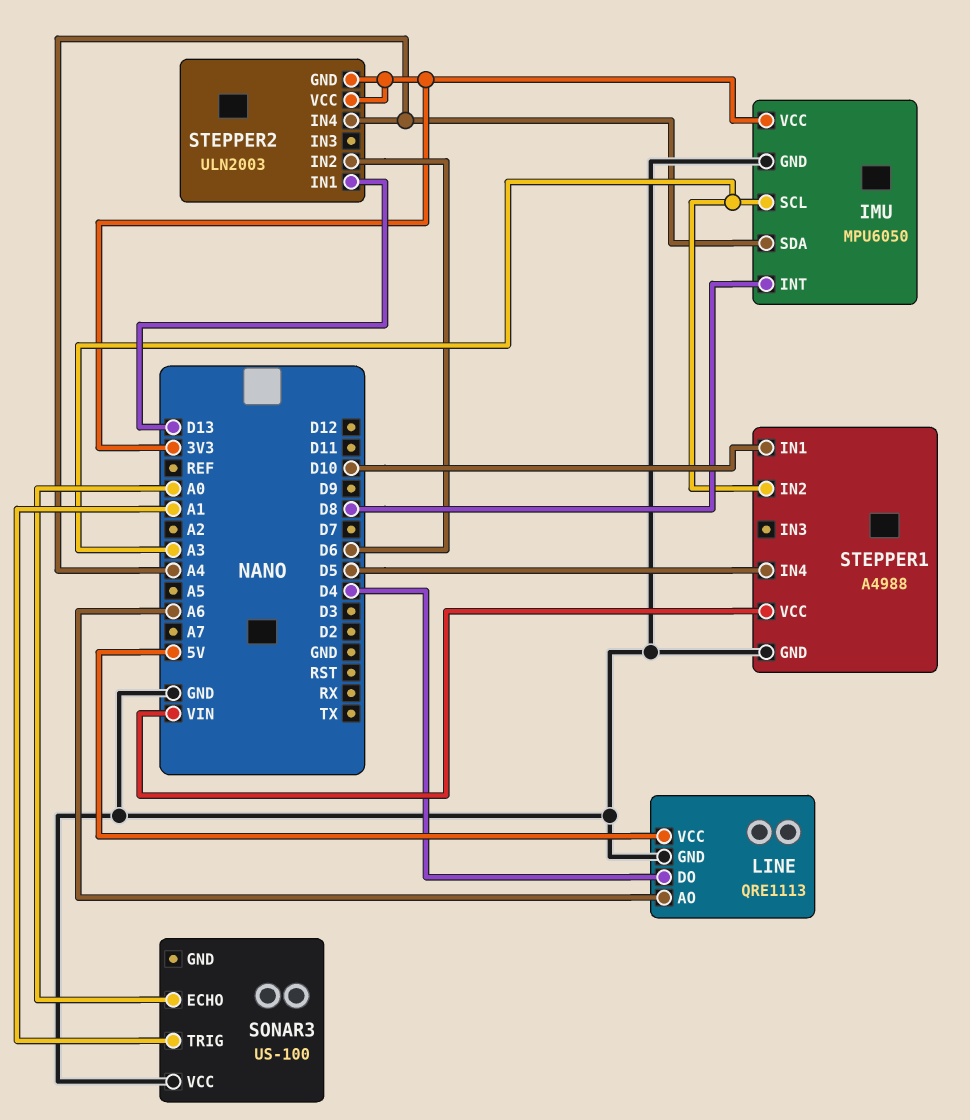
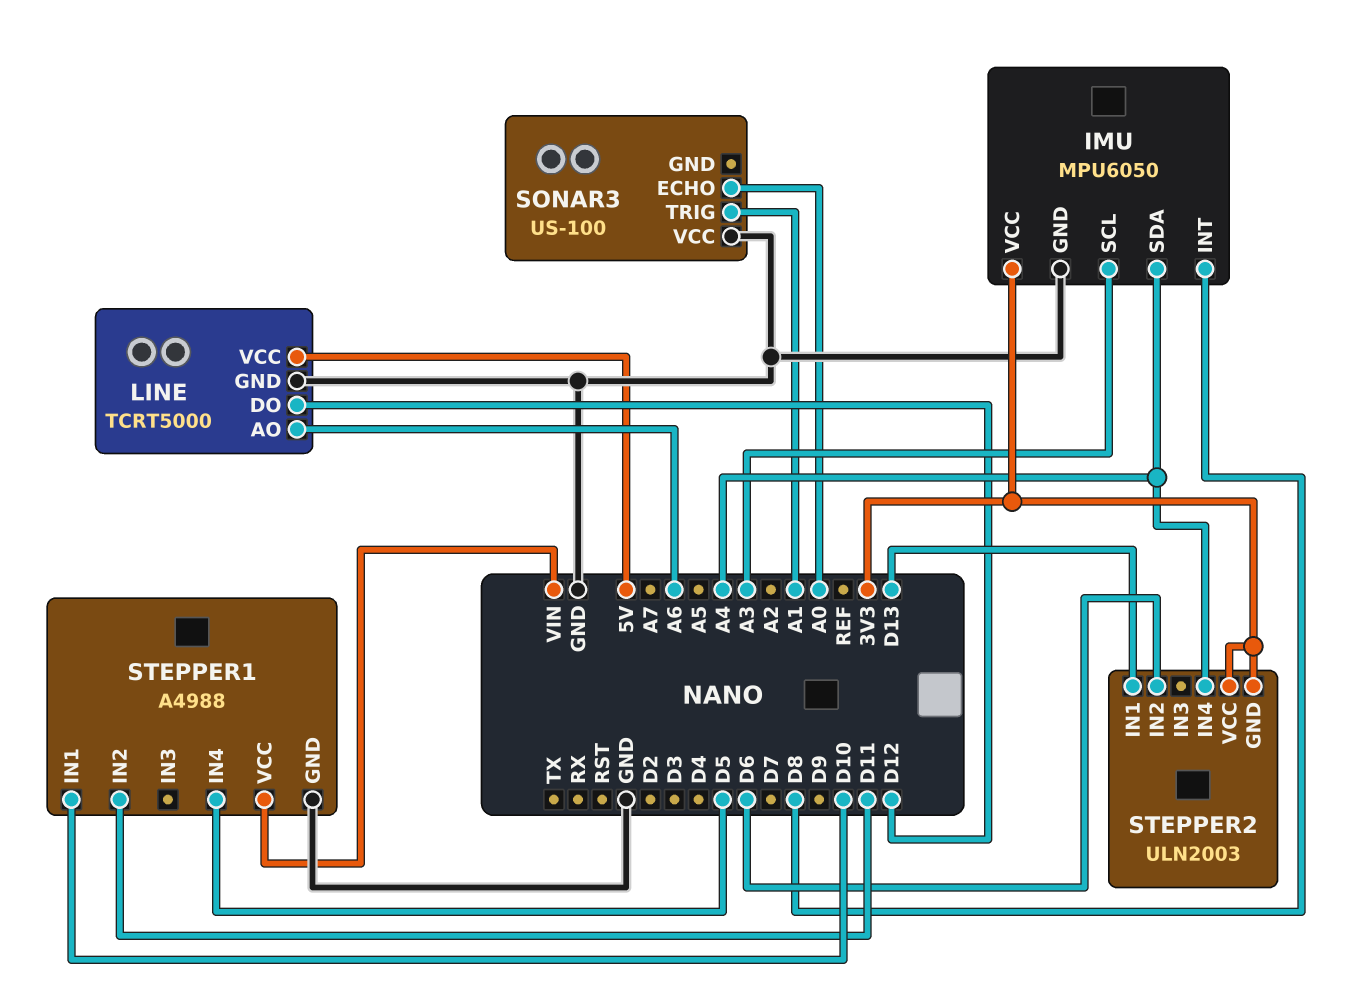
LINE: QRE1113 -> TCRT5000
LINE pin DO: D4 -> D12
STEPPER1 pin IN2: A3 -> D11

